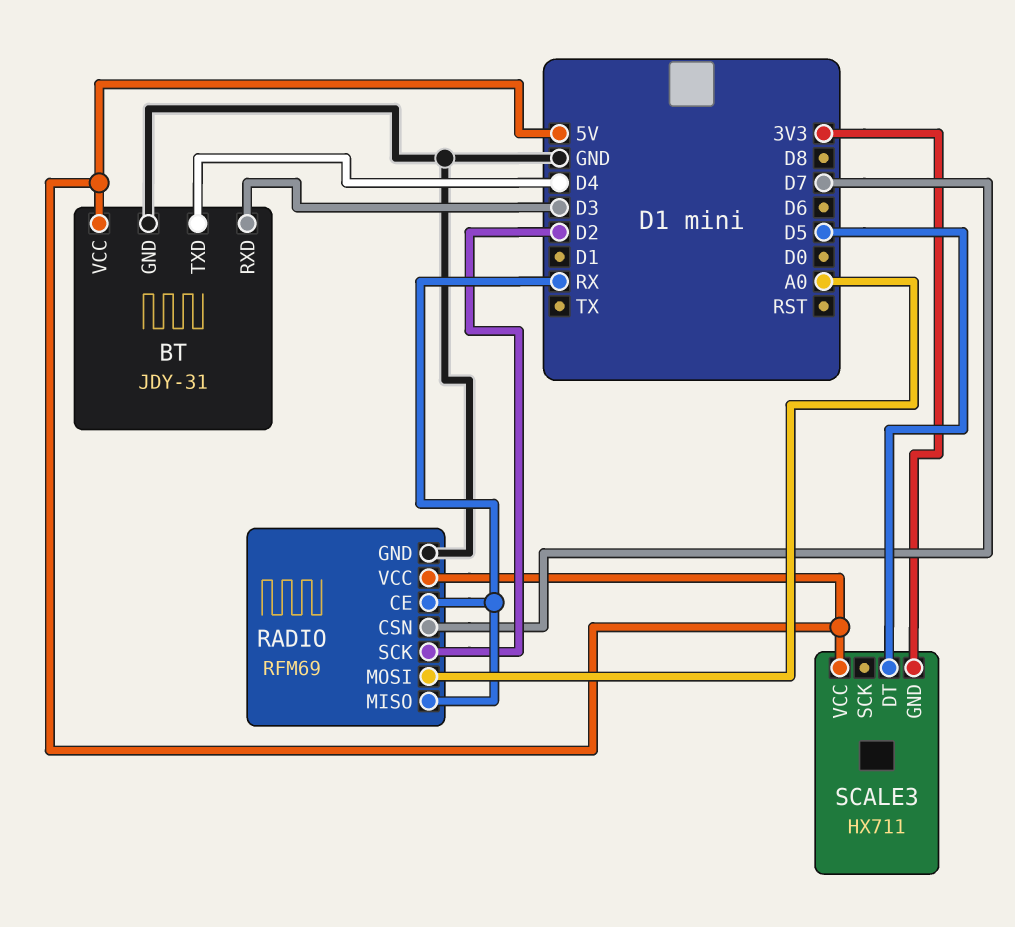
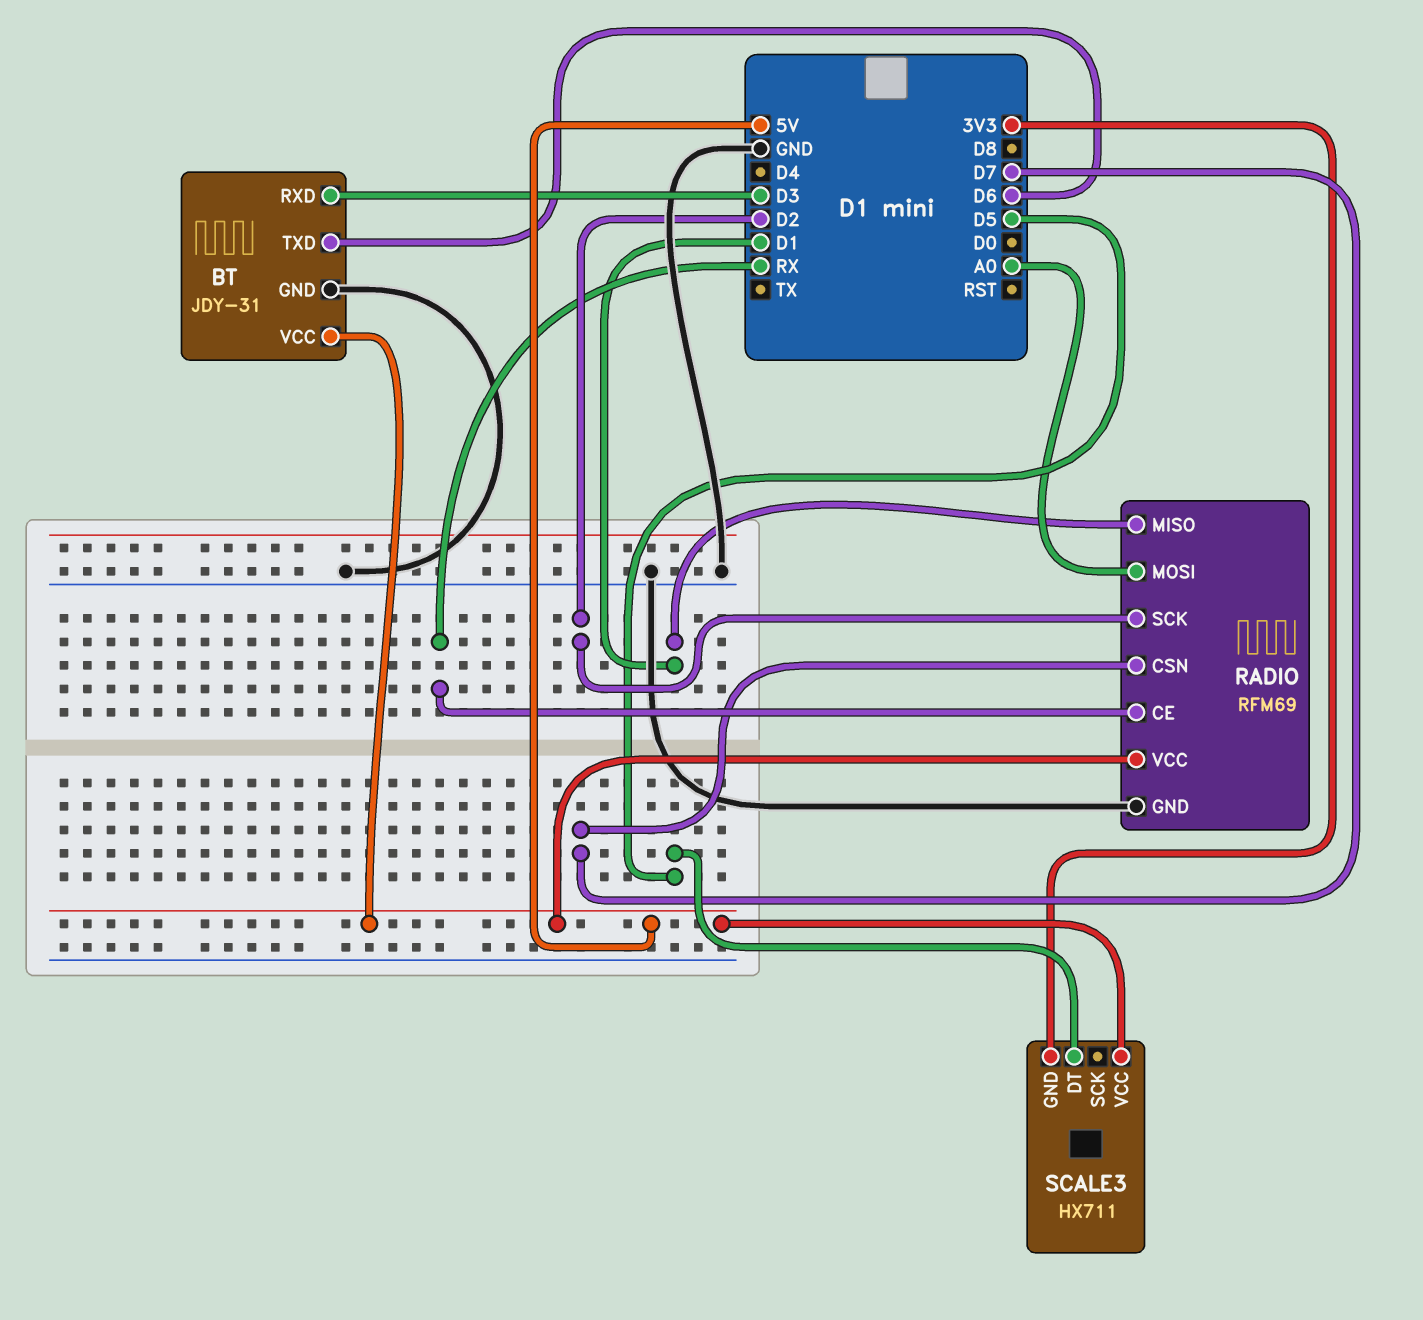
BT pin TXD: D4 -> D6
RADIO pin MISO: RX -> D1

